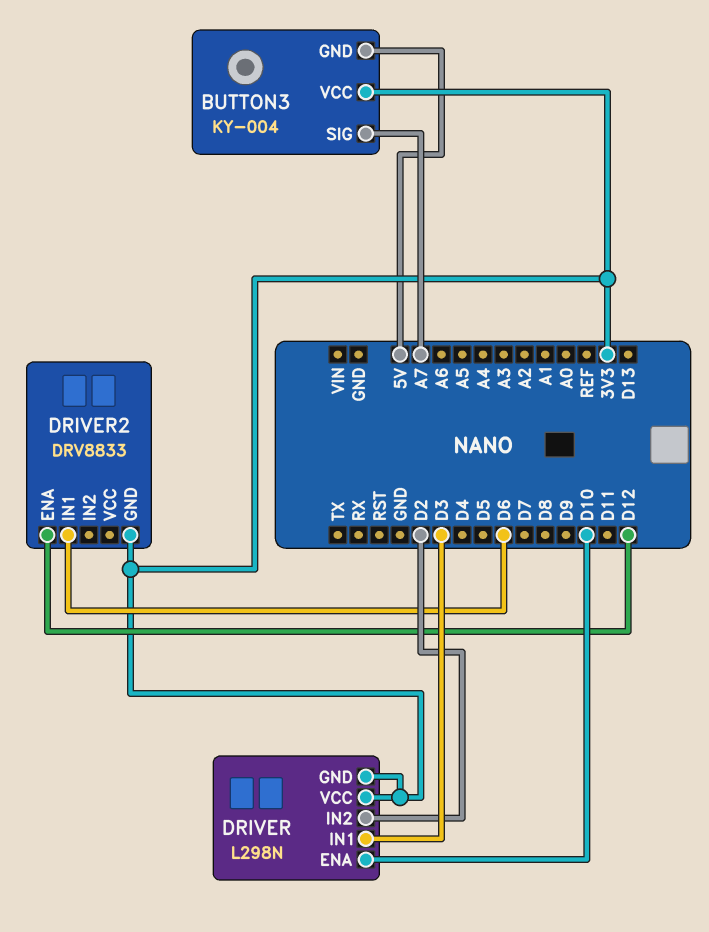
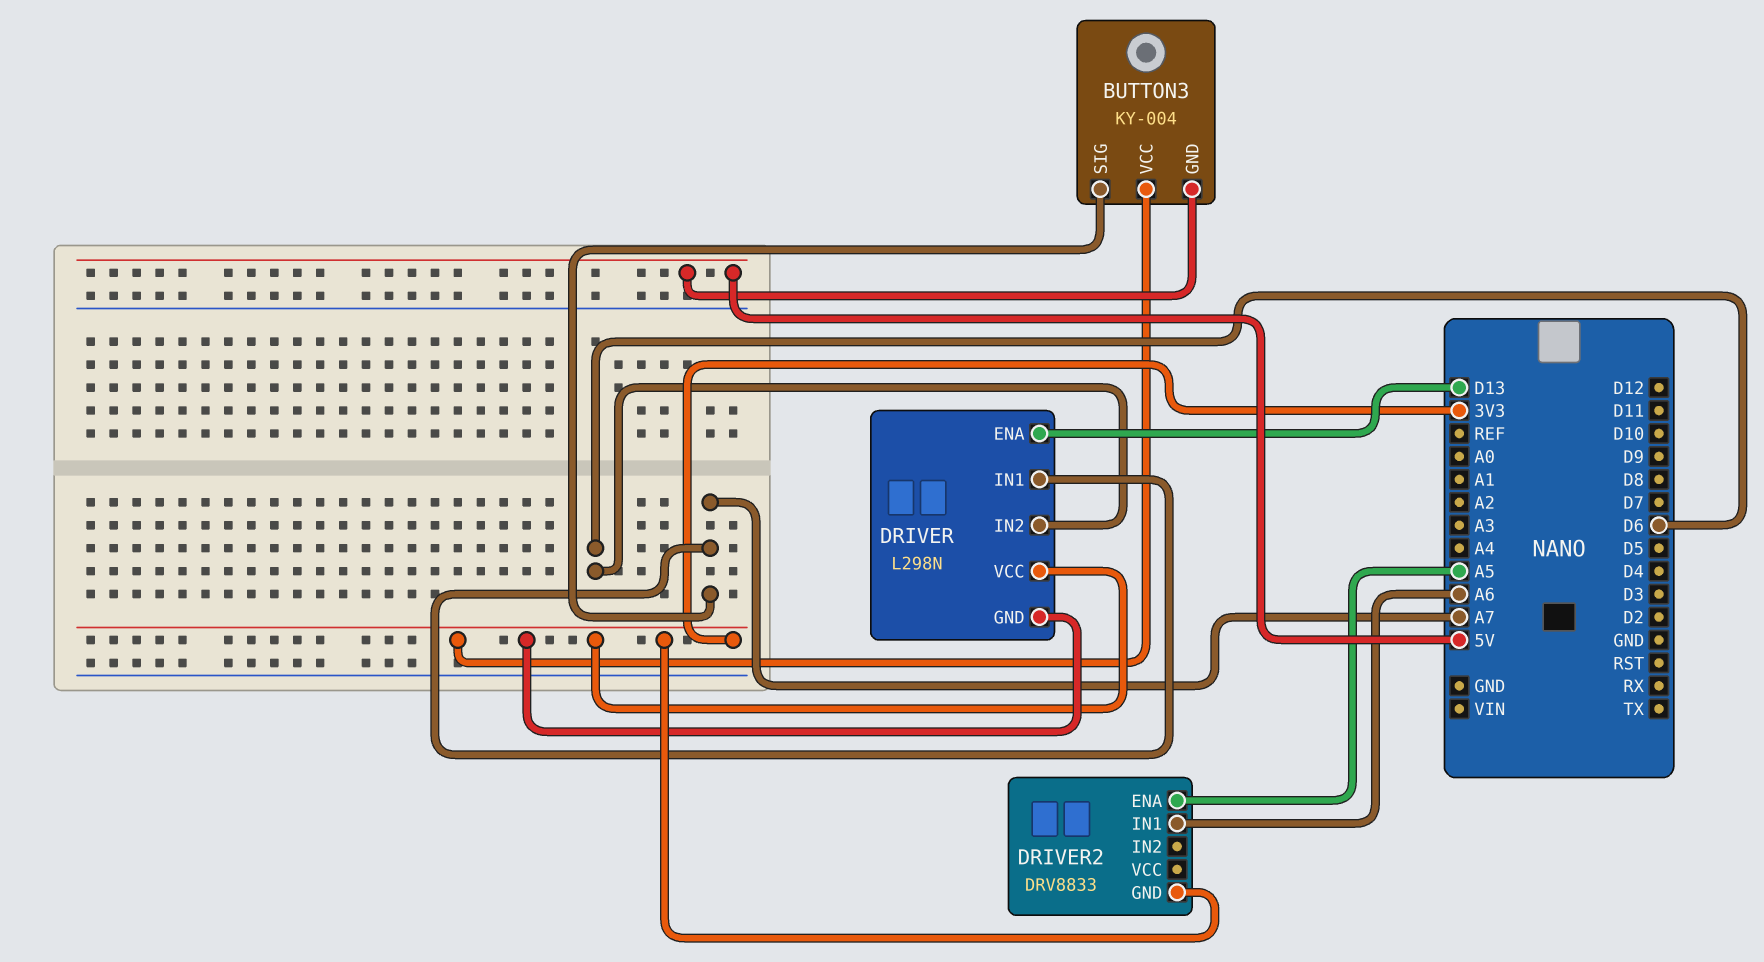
DRIVER pin ENA: D10 -> D13
DRIVER pin IN1: D3 -> A7
DRIVER pin IN2: D2 -> D6
DRIVER2 pin ENA: D12 -> A5
DRIVER2 pin IN1: D6 -> A6

